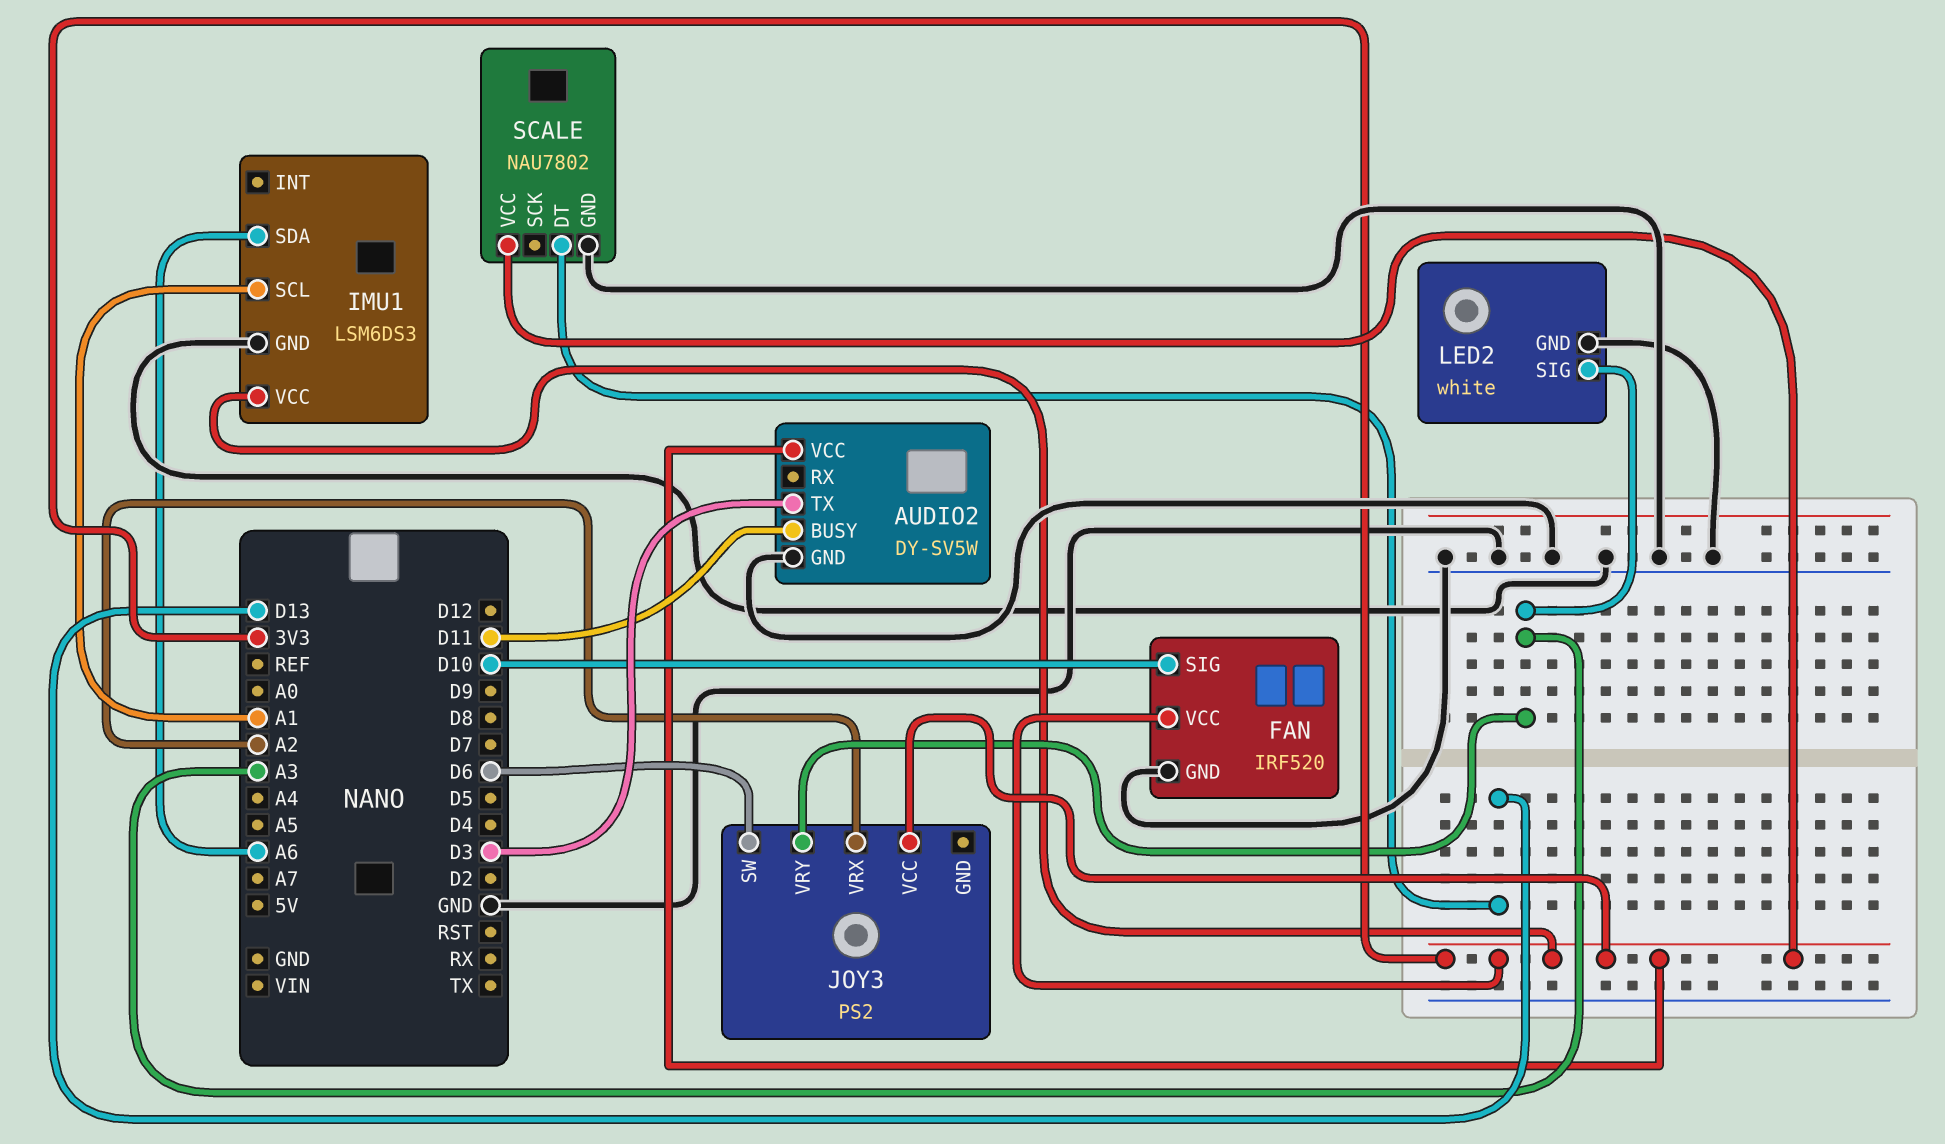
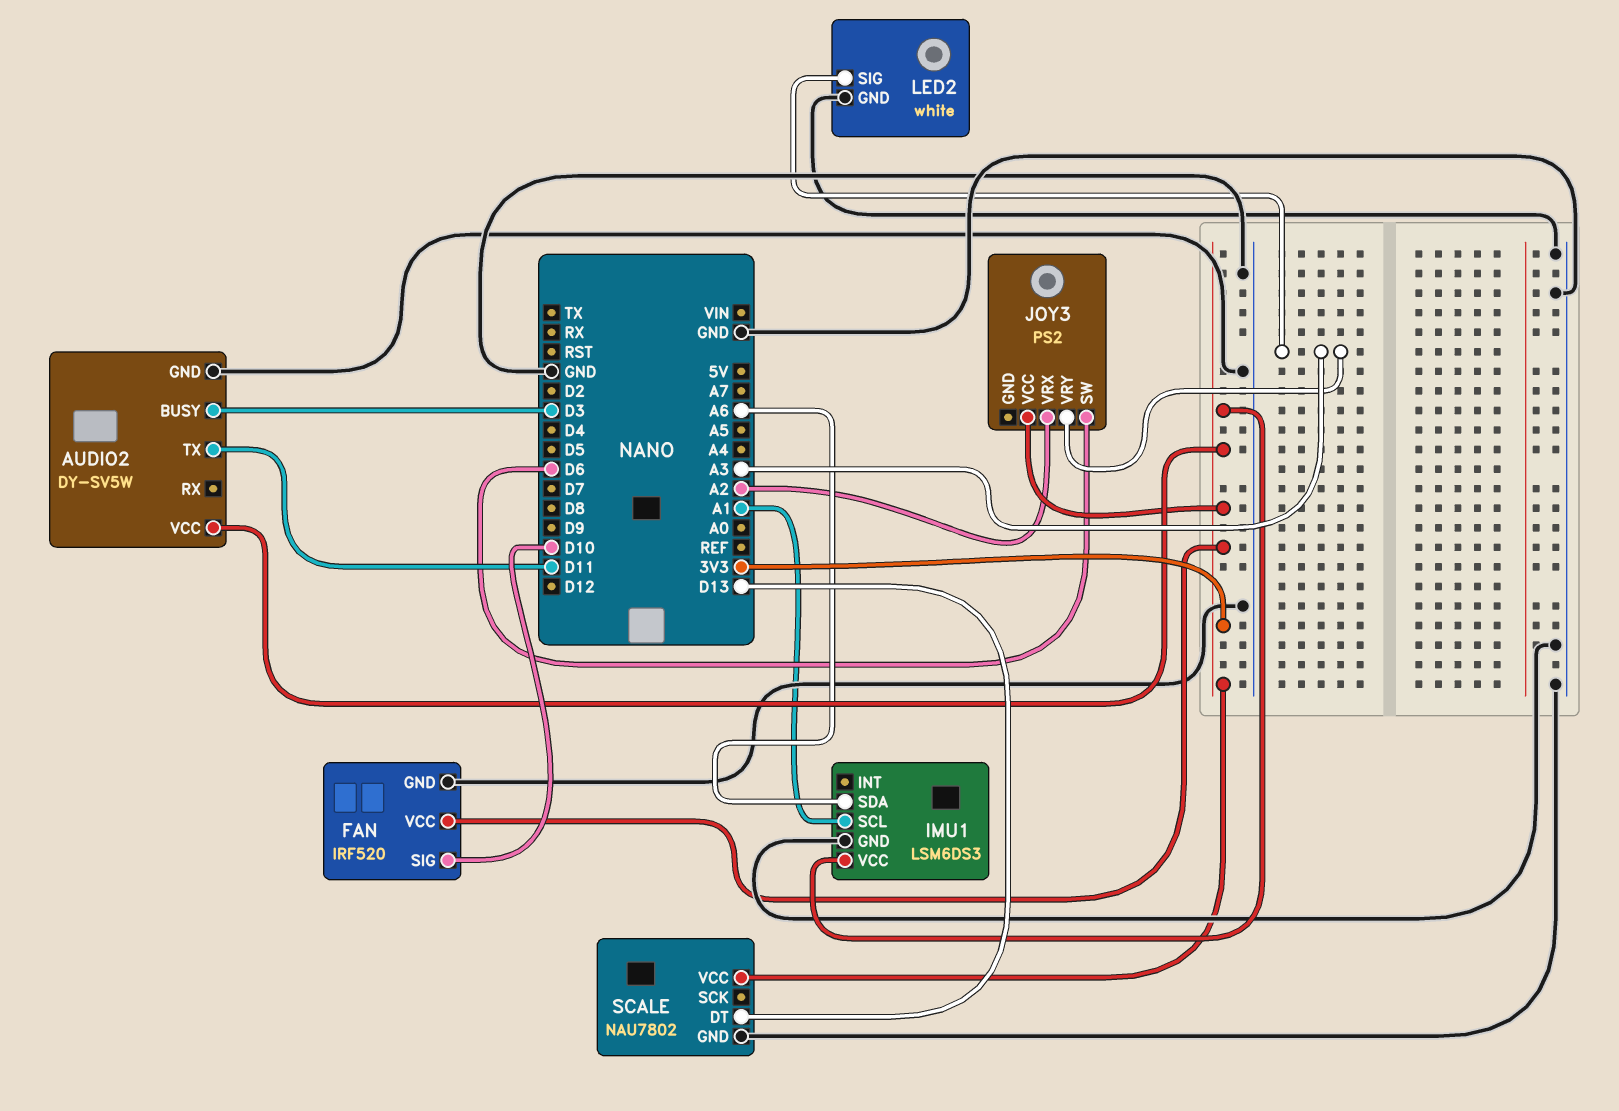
AUDIO2 pin BUSY: D11 -> D3
AUDIO2 pin TX: D3 -> D11

